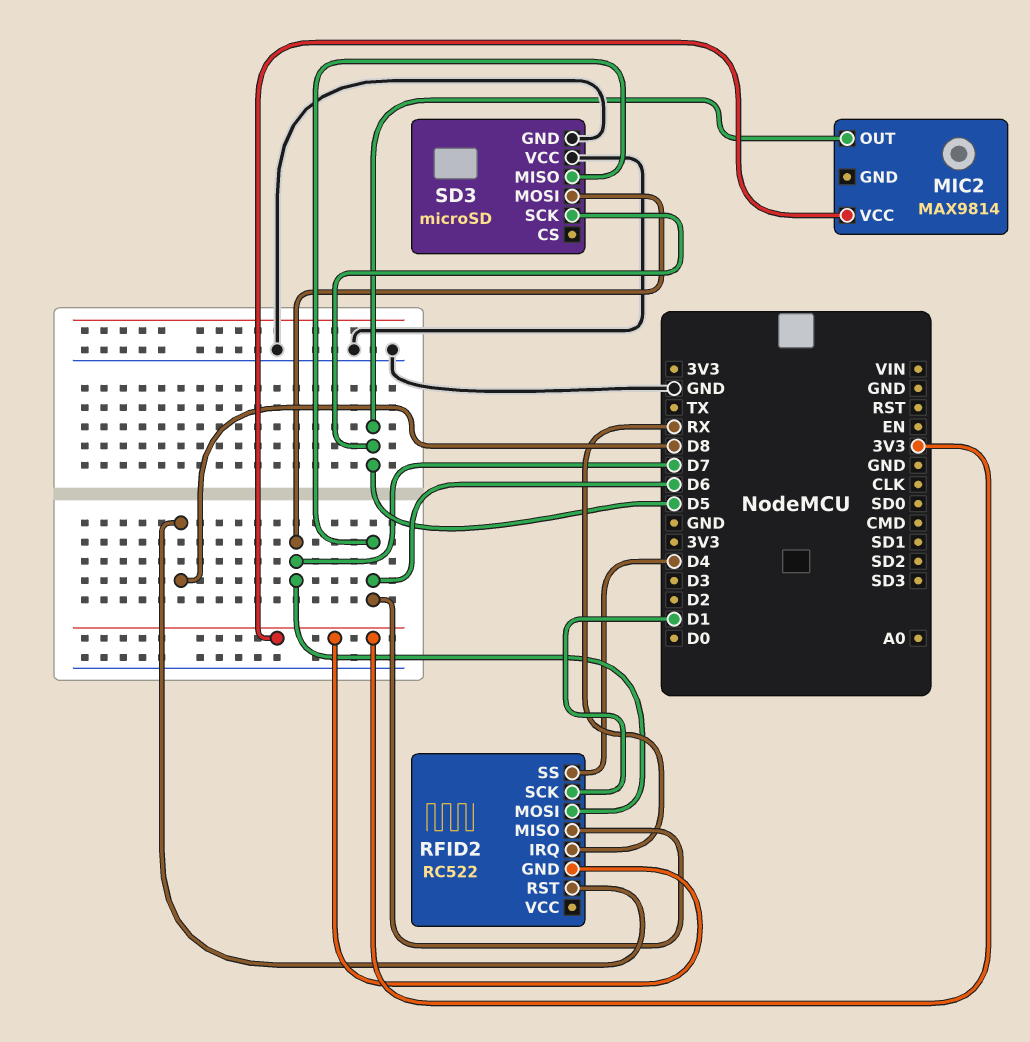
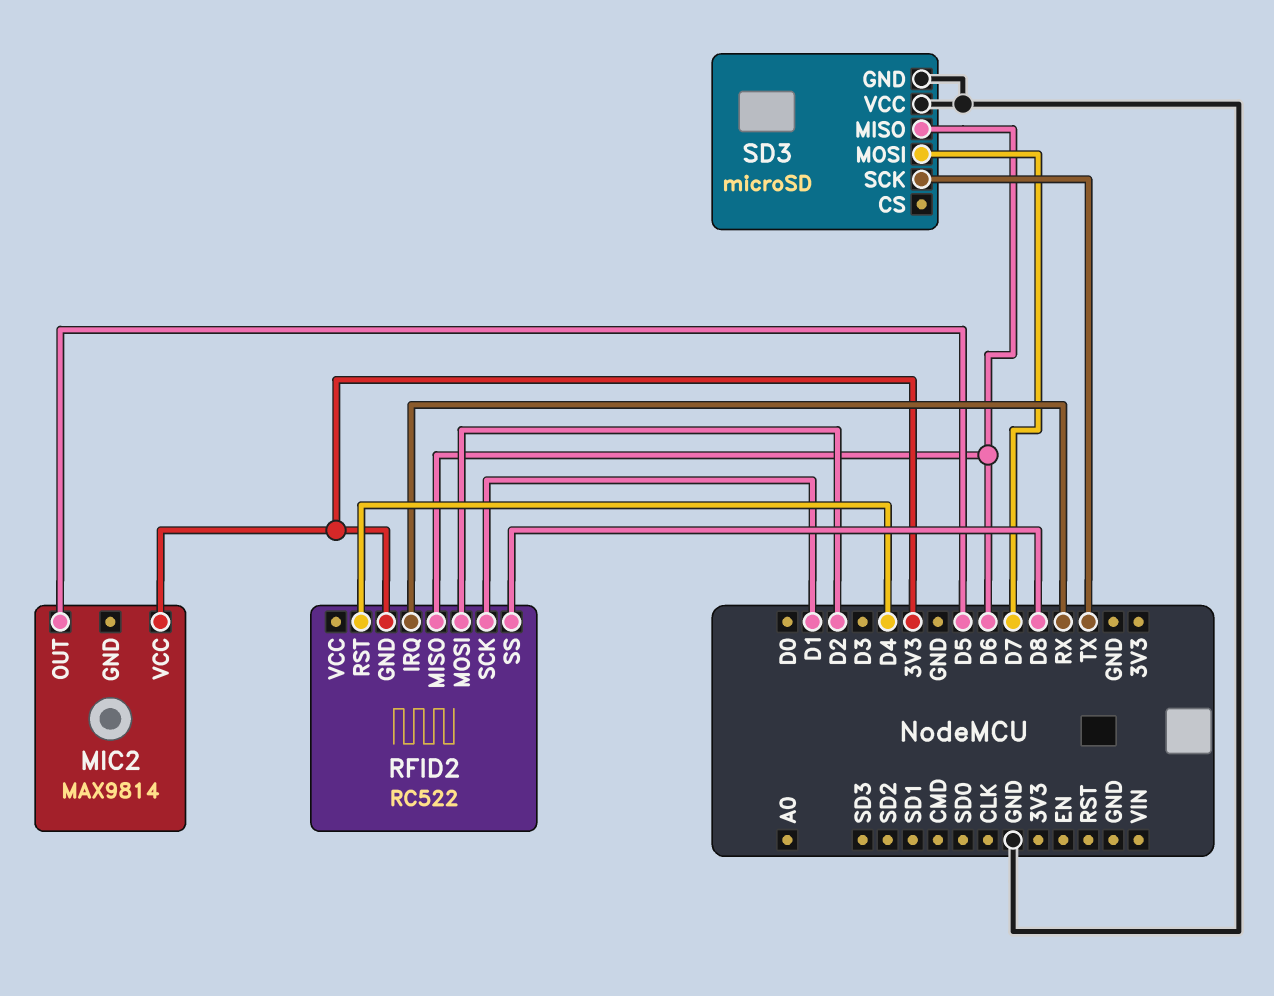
RFID2 pin MOSI: D7 -> D2
RFID2 pin RST: D8 -> D4
RFID2 pin SS: D4 -> D8
SD3 pin SCK: D5 -> TX

